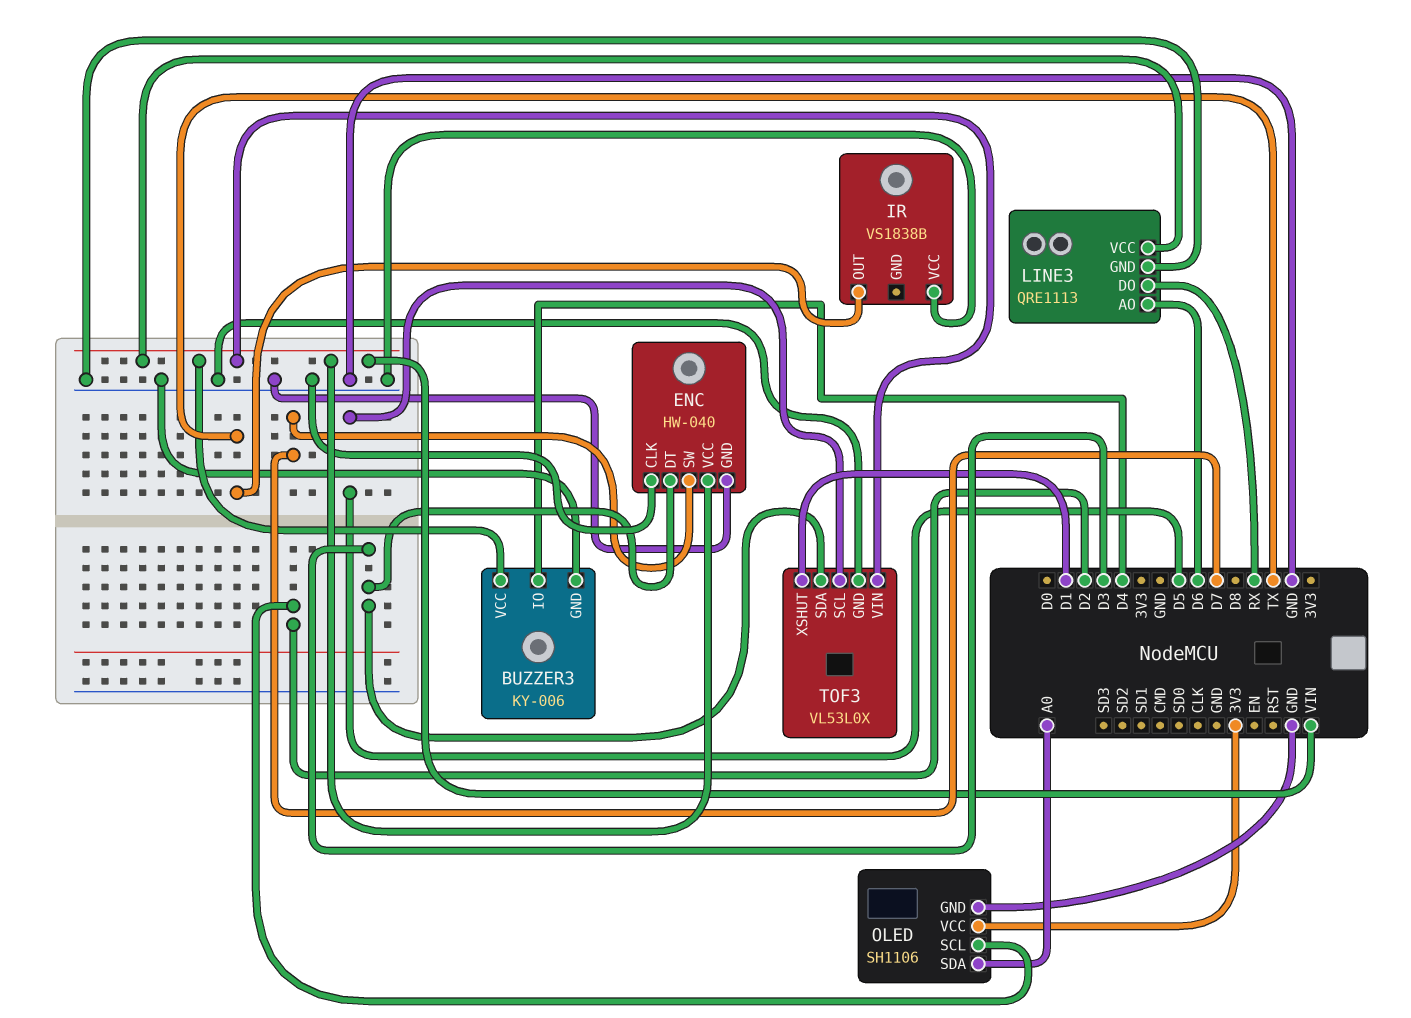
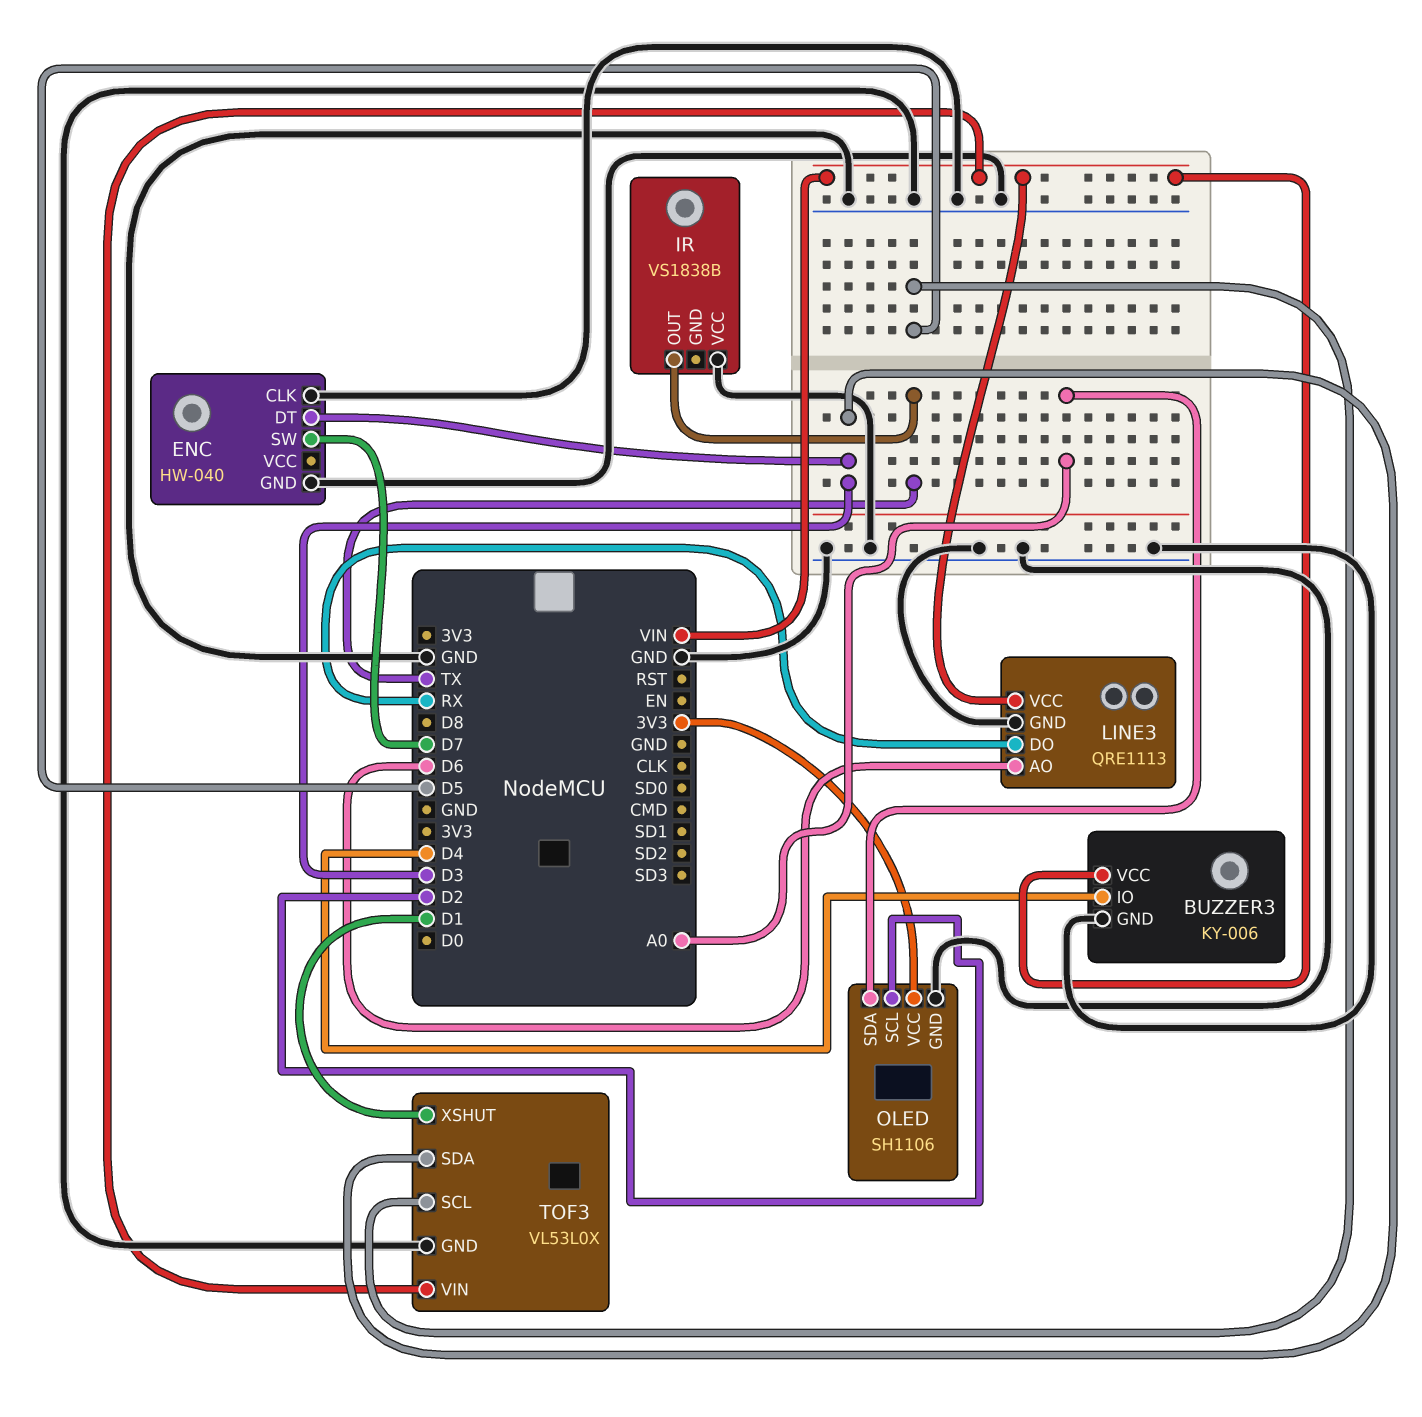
ENC pin VCC: VIN -> none

